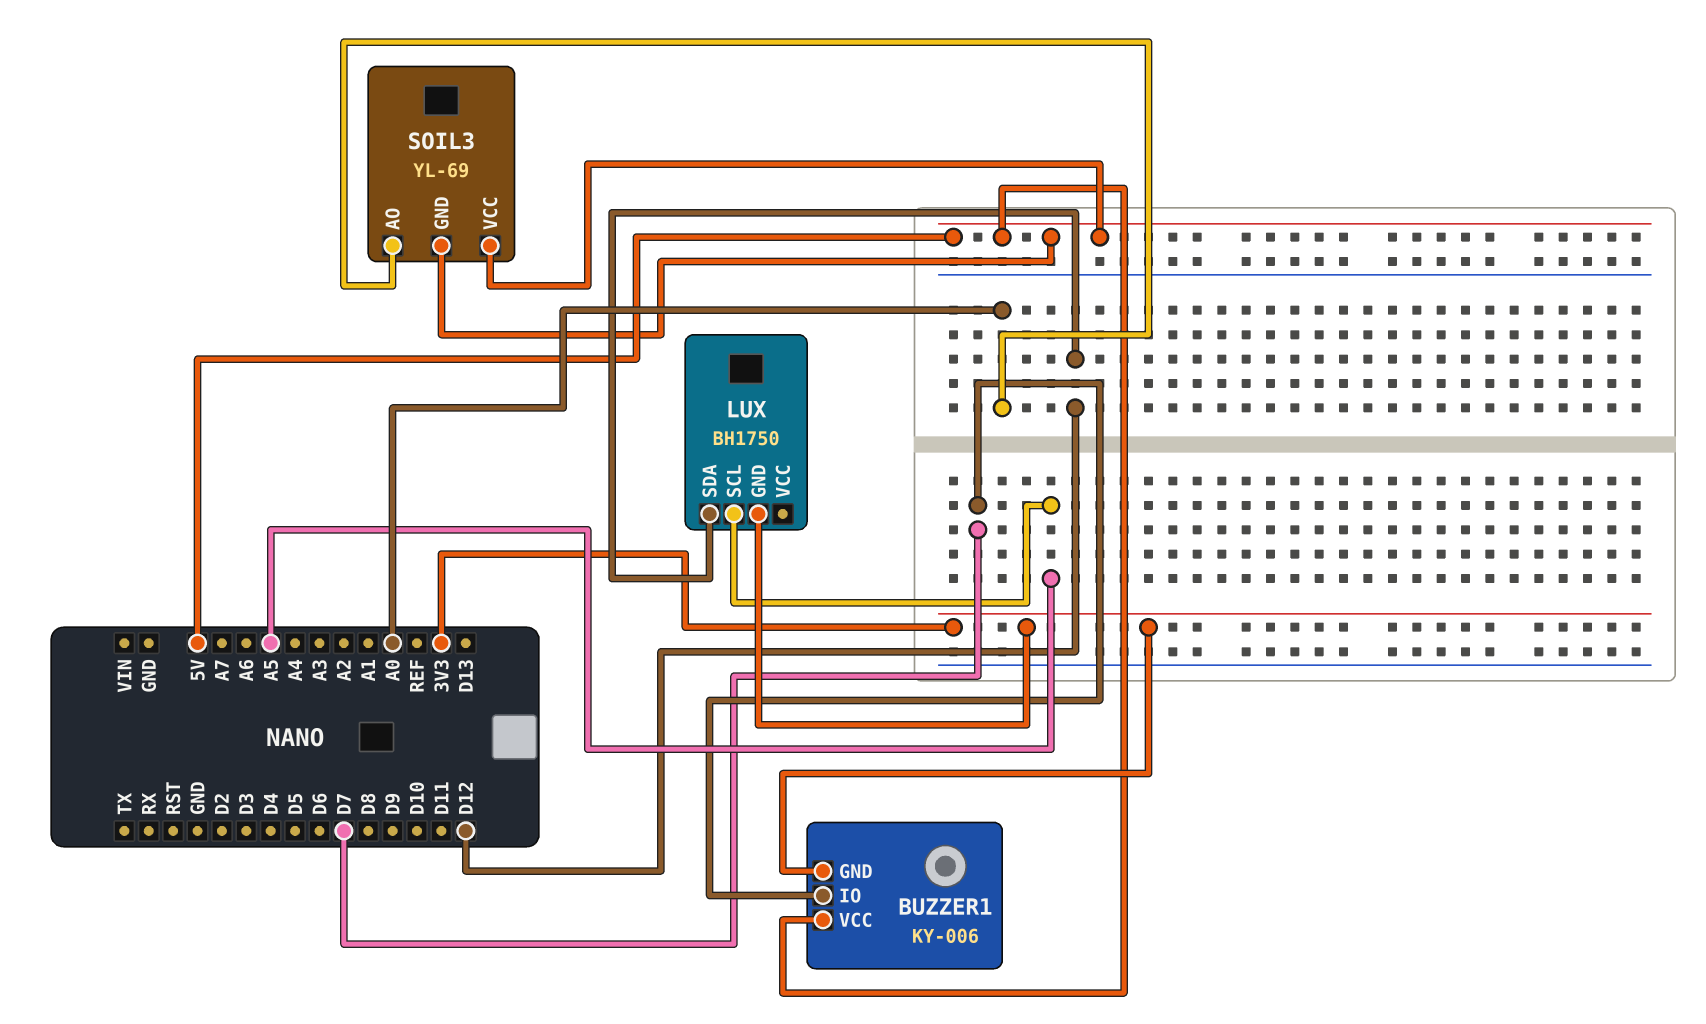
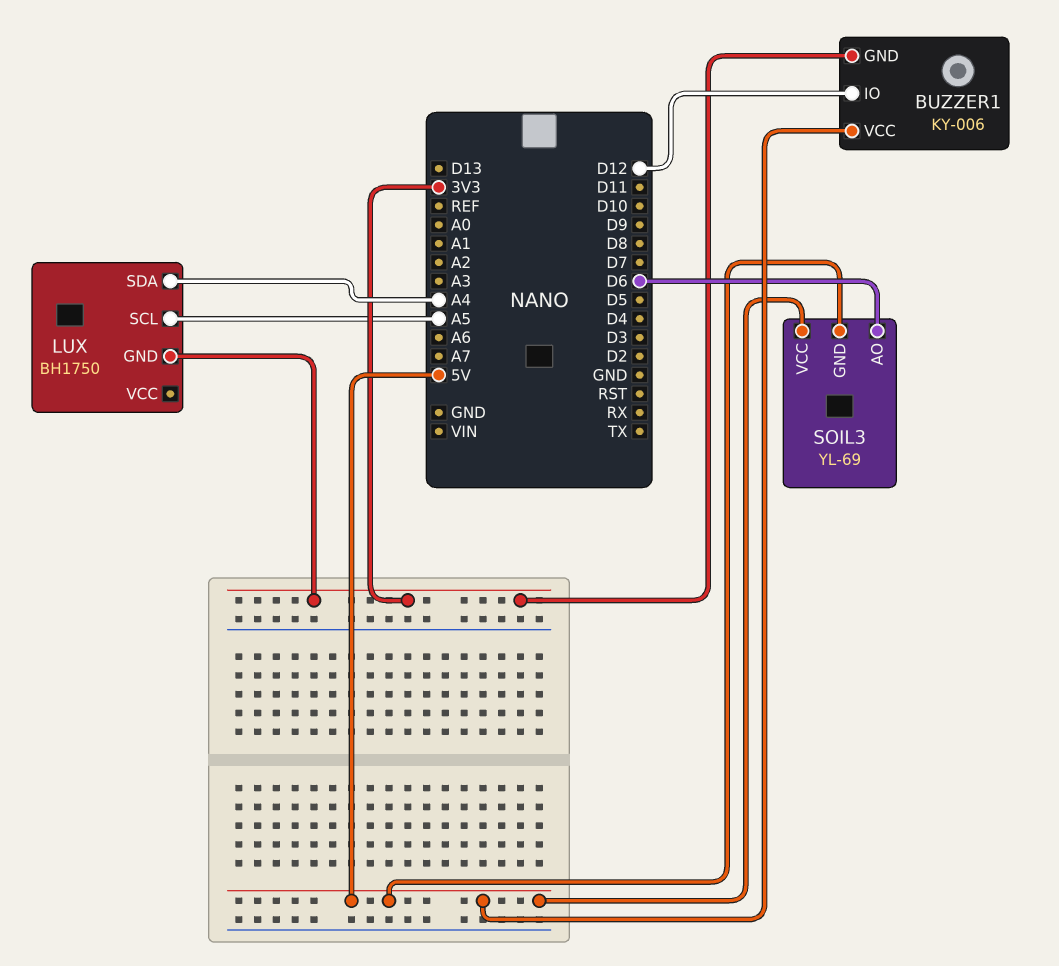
BUZZER1 pin IO: D7 -> D12
LUX pin SDA: D12 -> A4
SOIL3 pin AO: A0 -> D6

